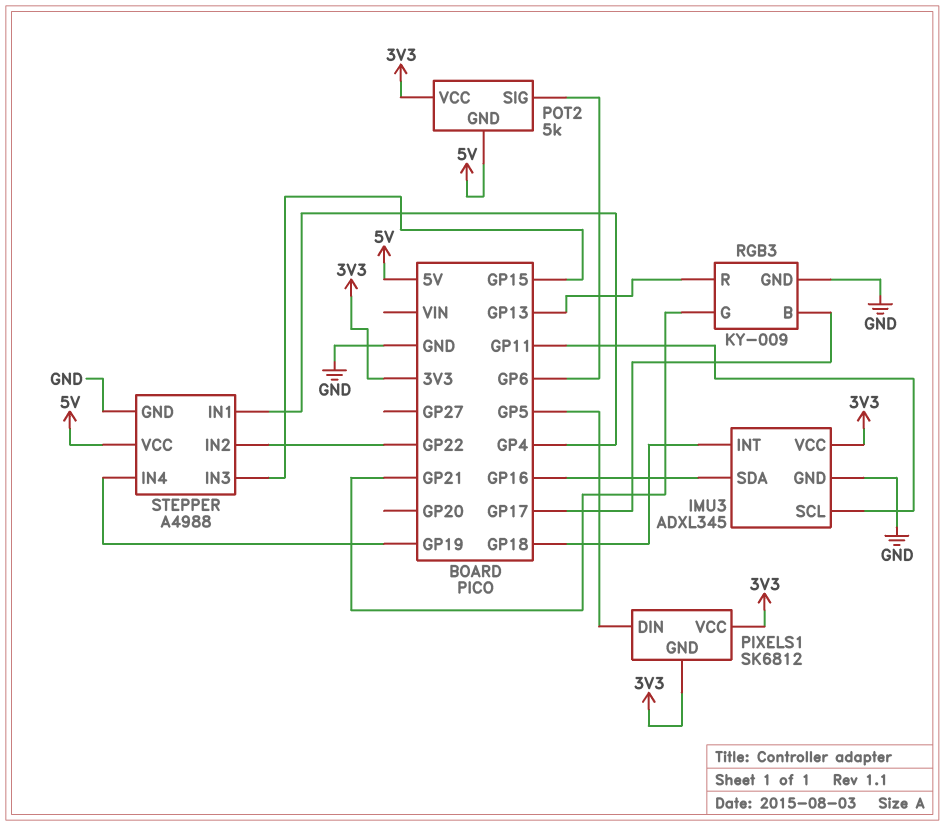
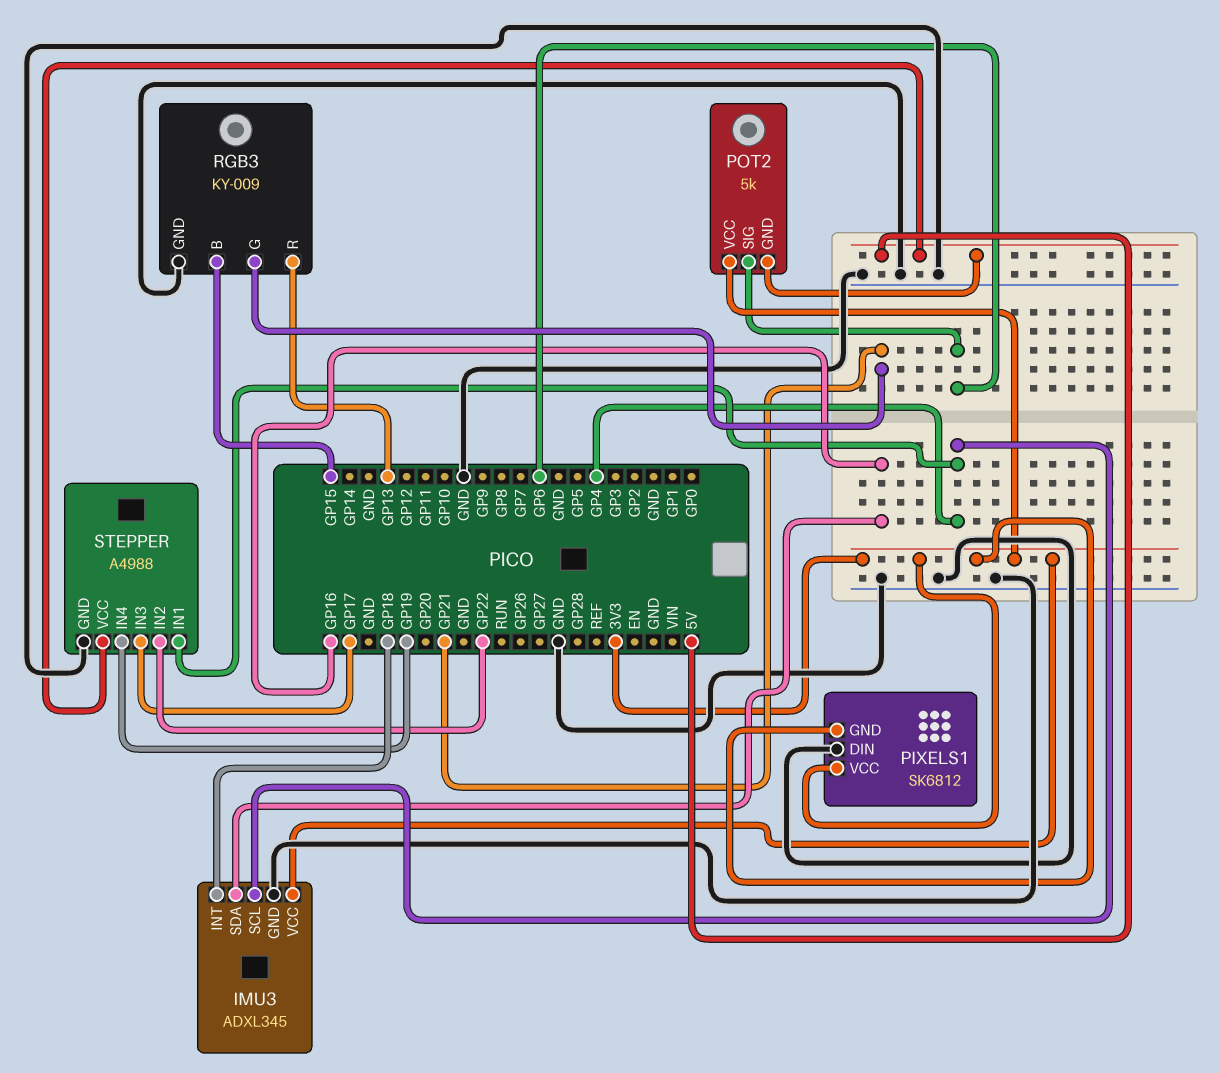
IMU3 pin SCL: GP11 -> GP4
PIXELS1 pin DIN: GP5 -> GND
RGB3 pin B: GP17 -> GP15
STEPPER pin IN3: GP15 -> GP17

